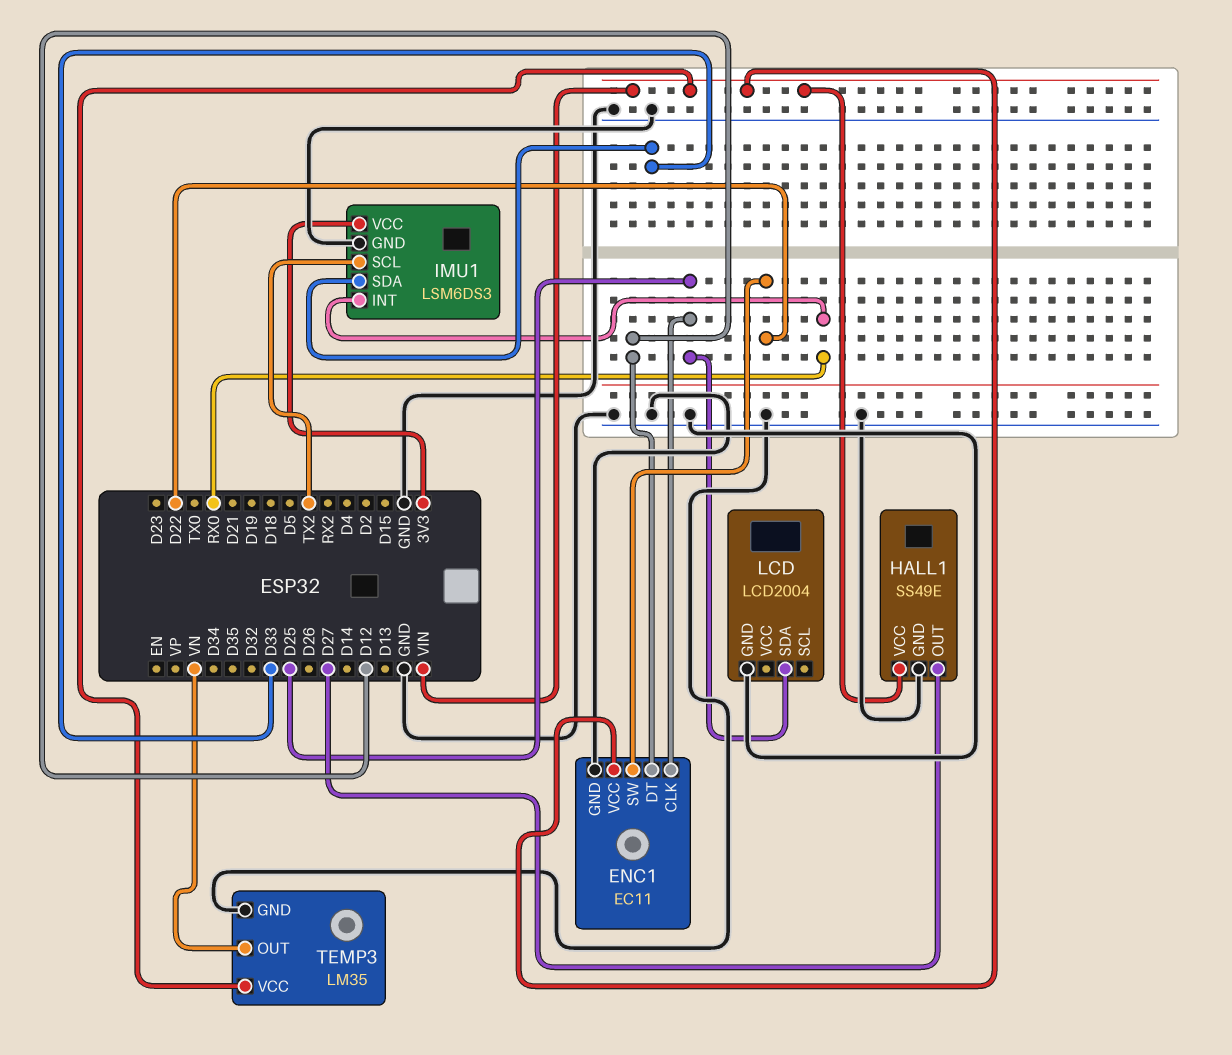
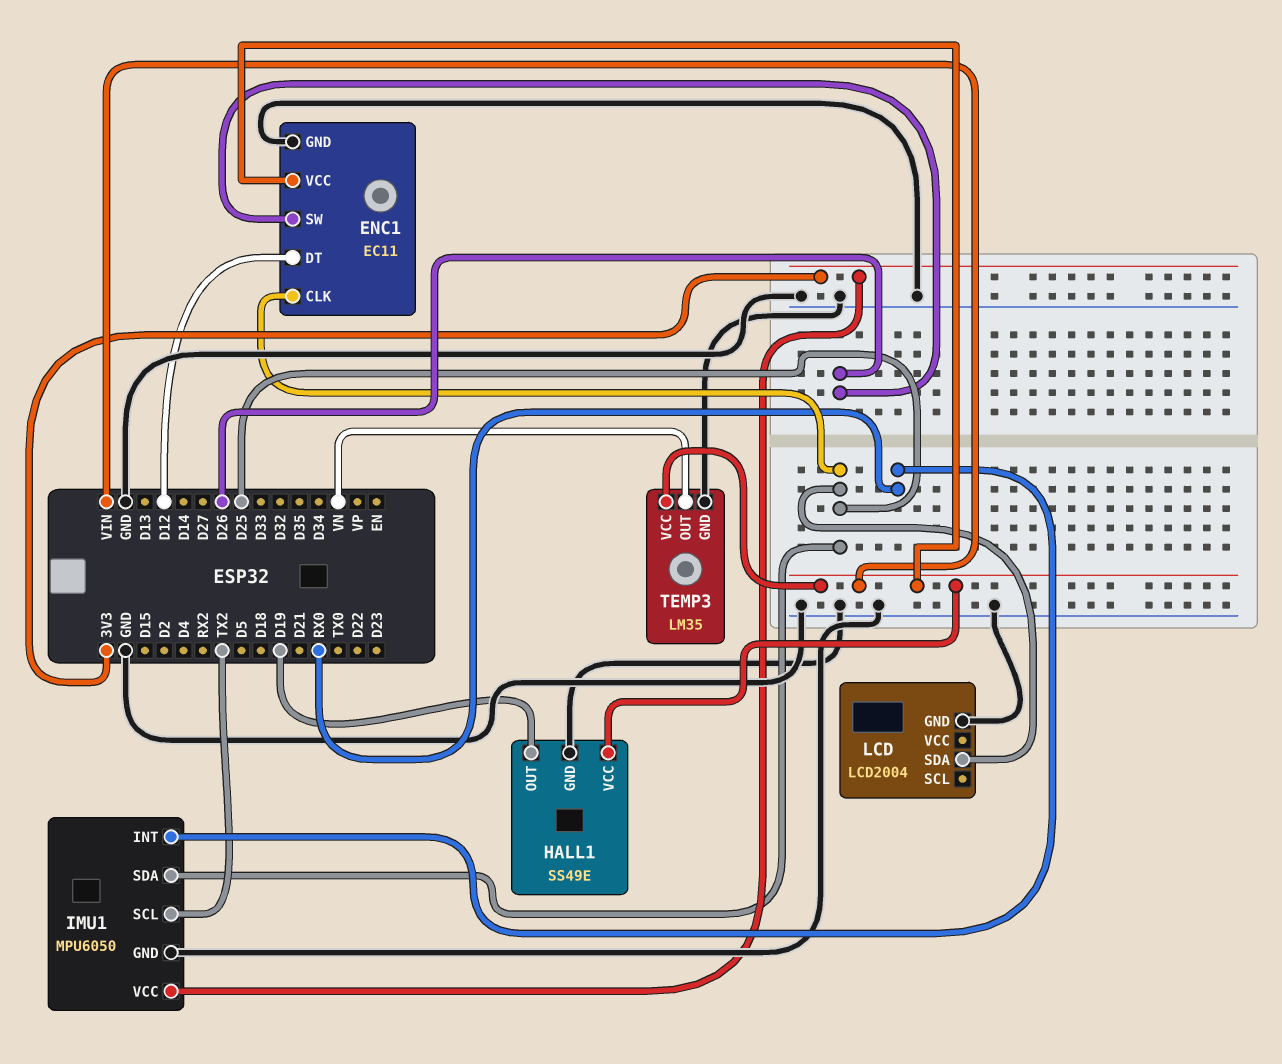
ENC1 pin SW: D22 -> D26
HALL1 pin OUT: D27 -> D19
IMU1: LSM6DS3 -> MPU6050
IMU1 pin SDA: D33 -> D25

